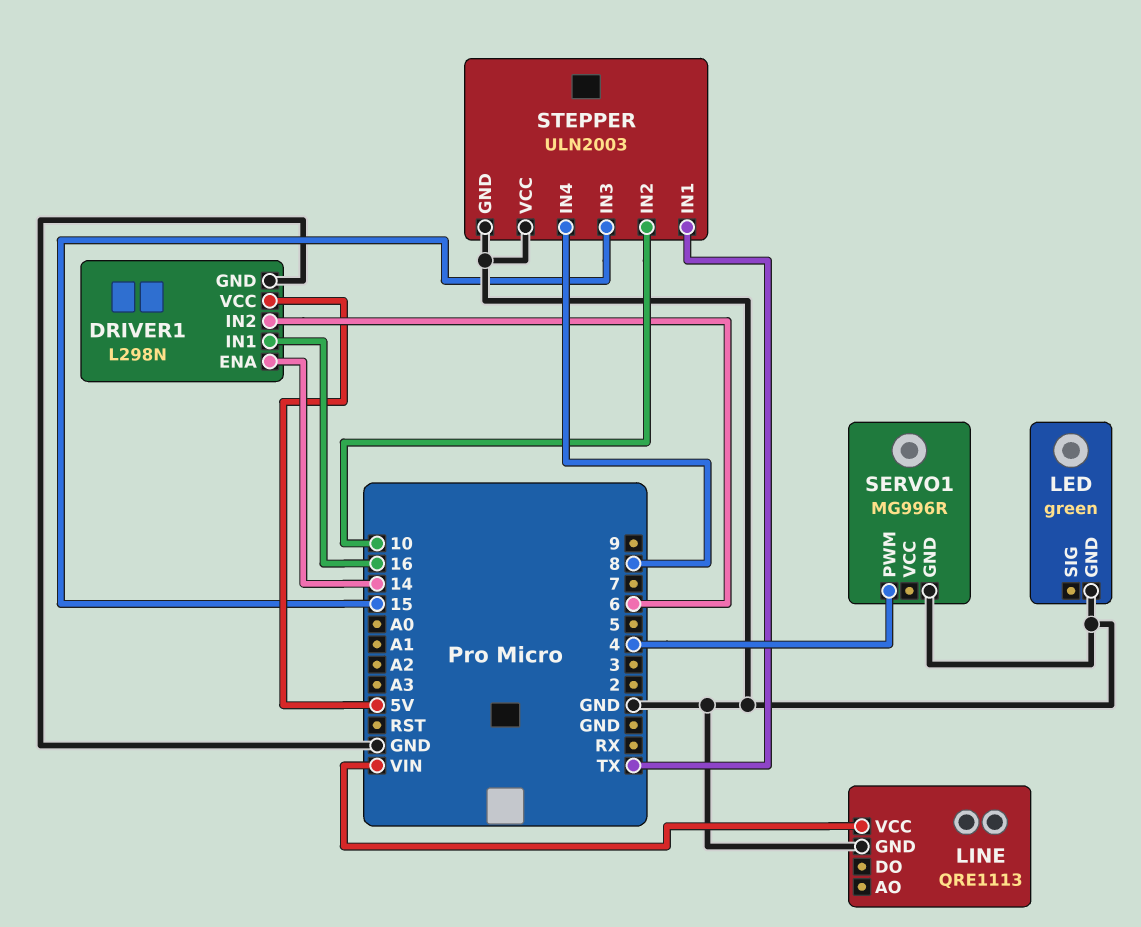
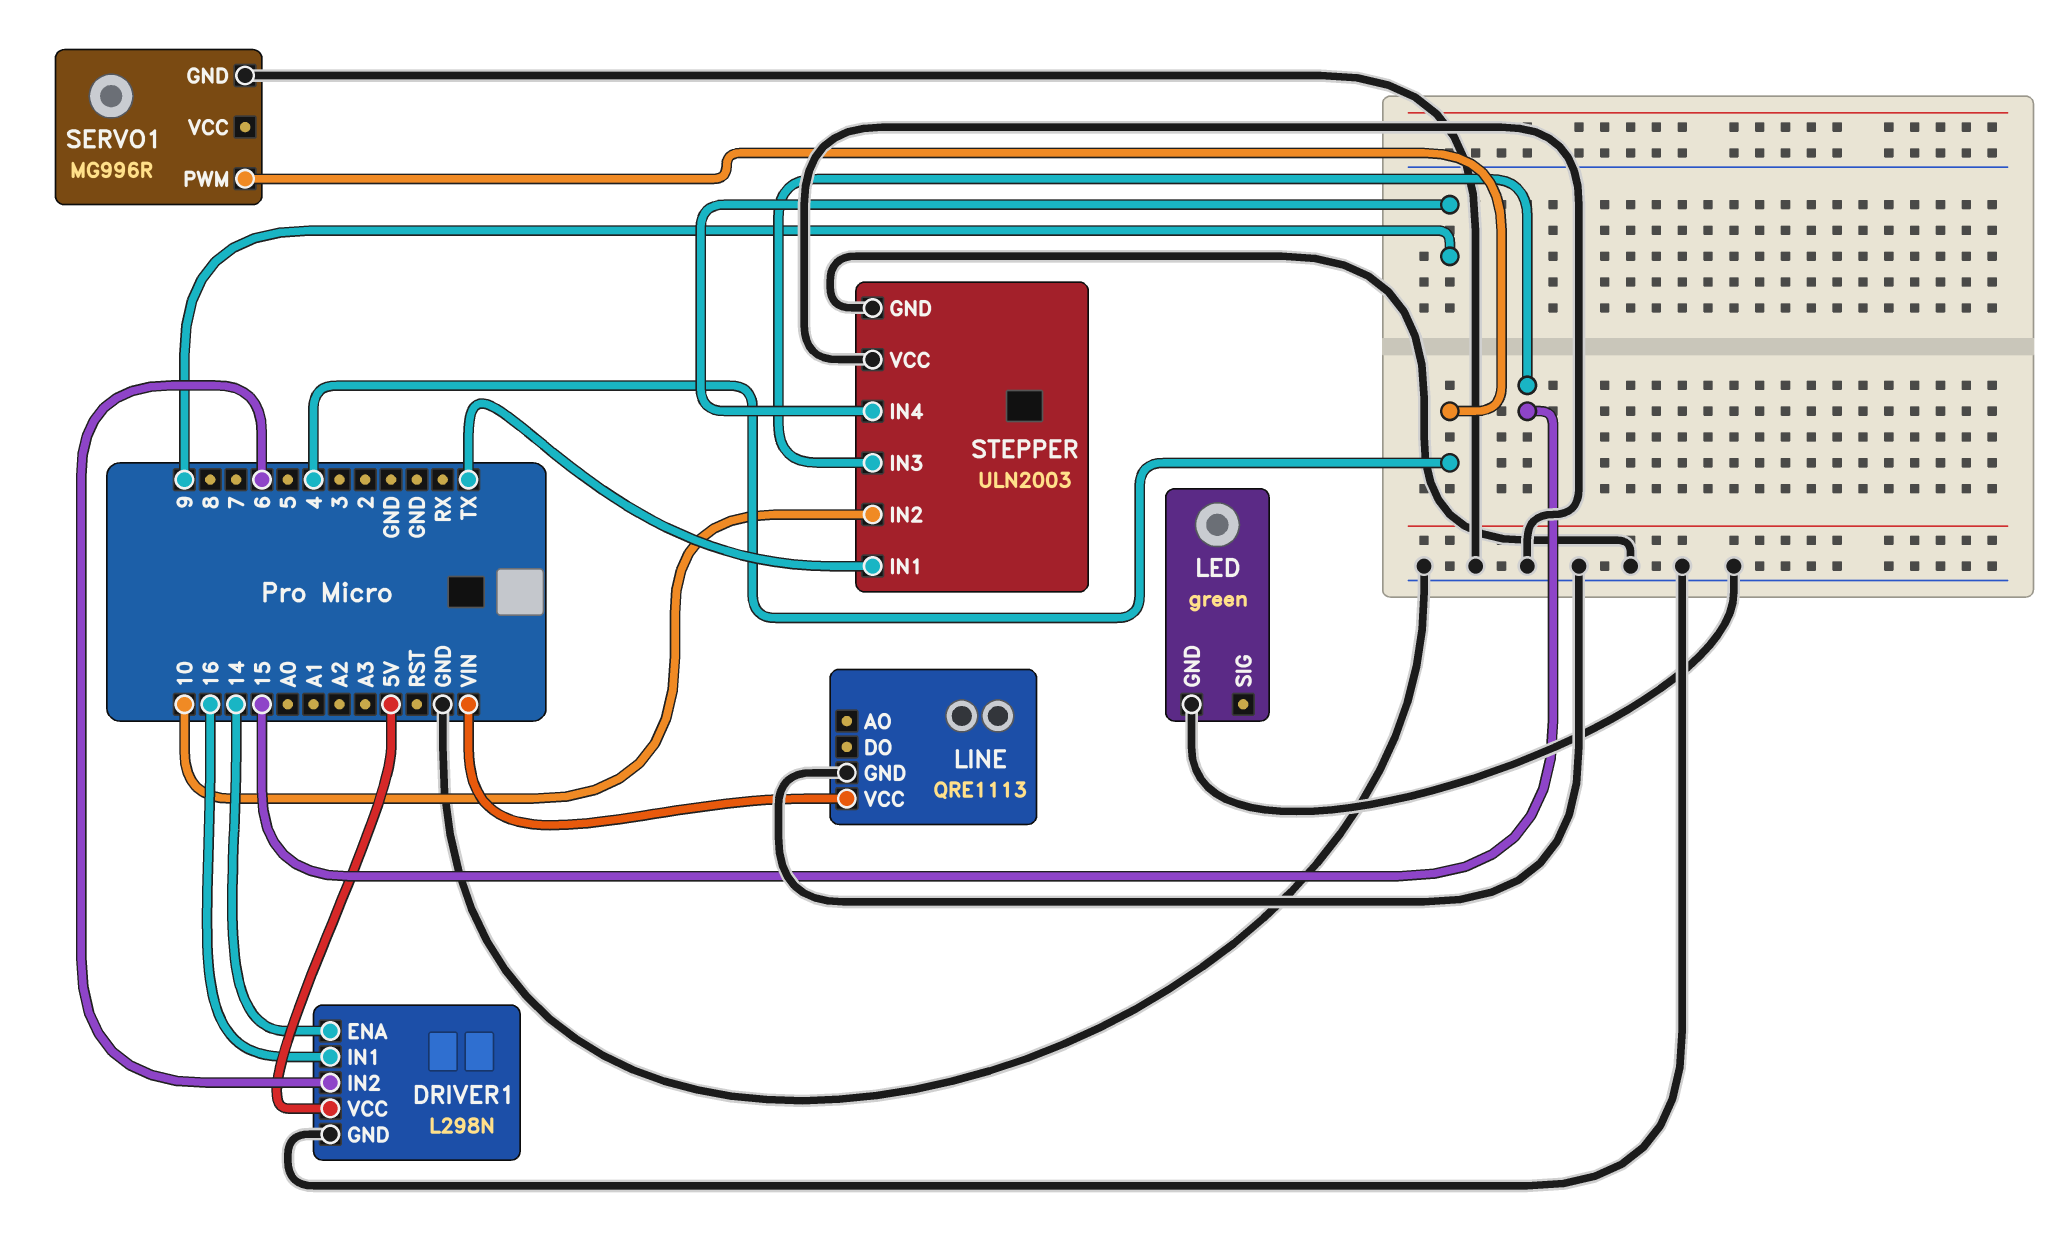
STEPPER pin IN4: 8 -> 9

